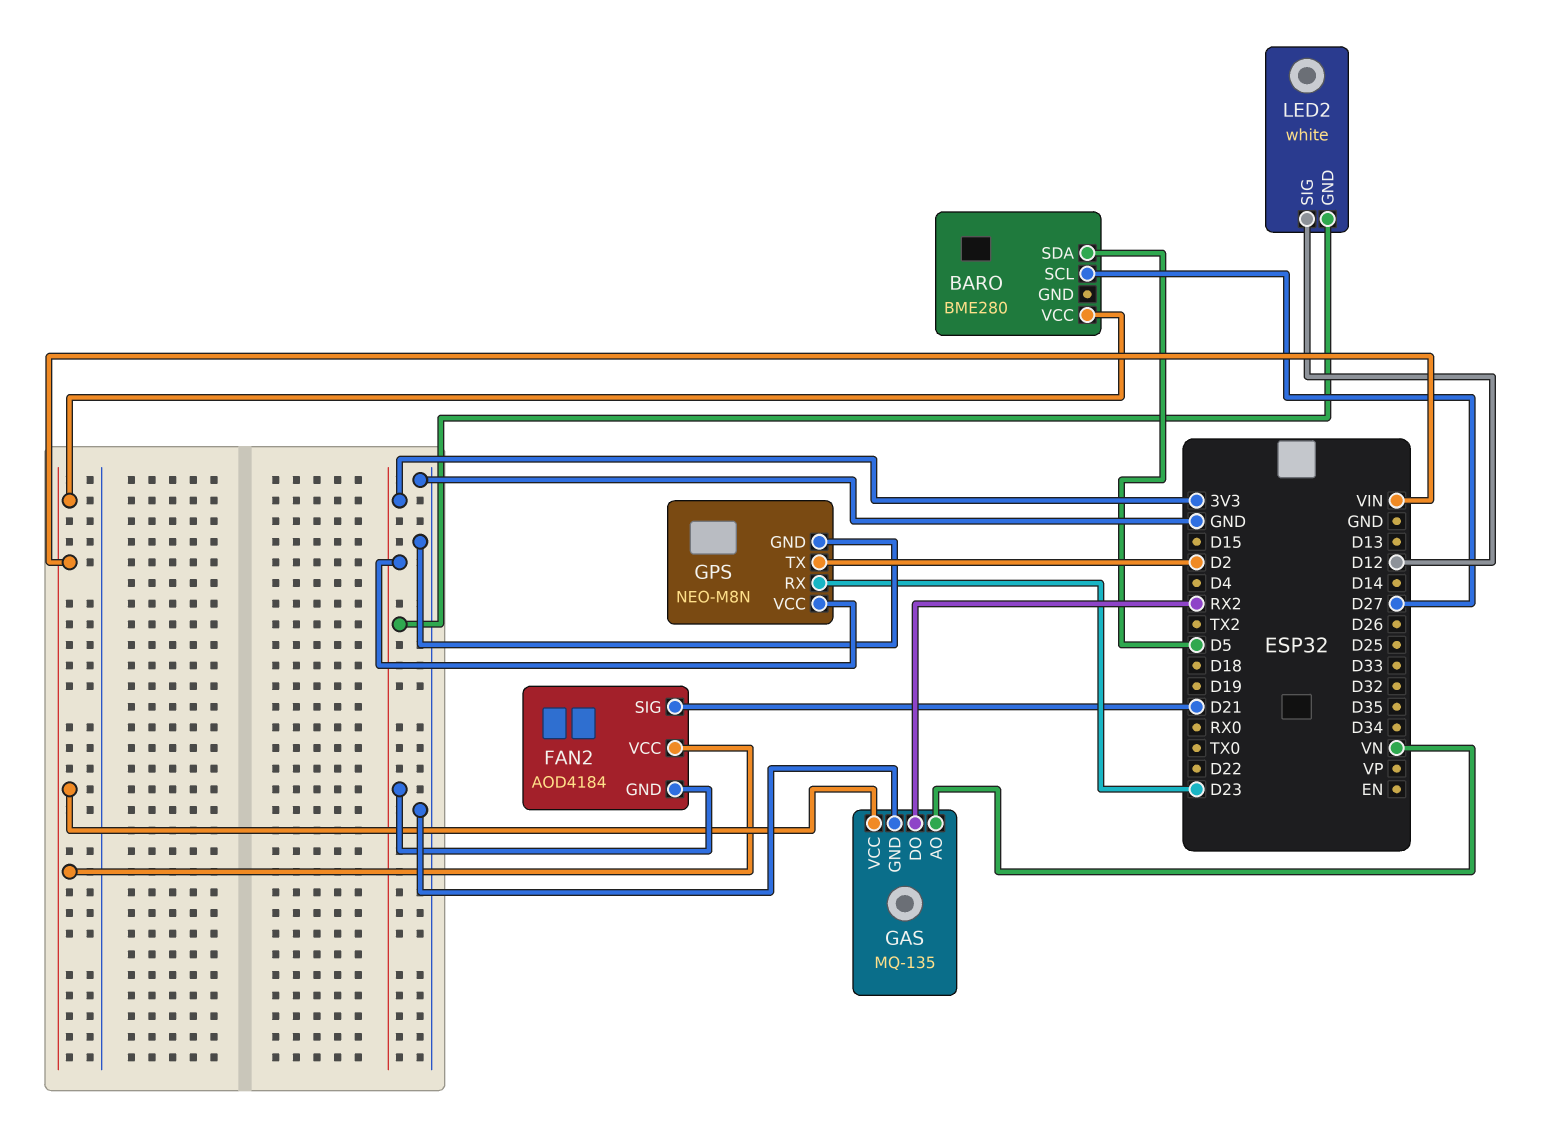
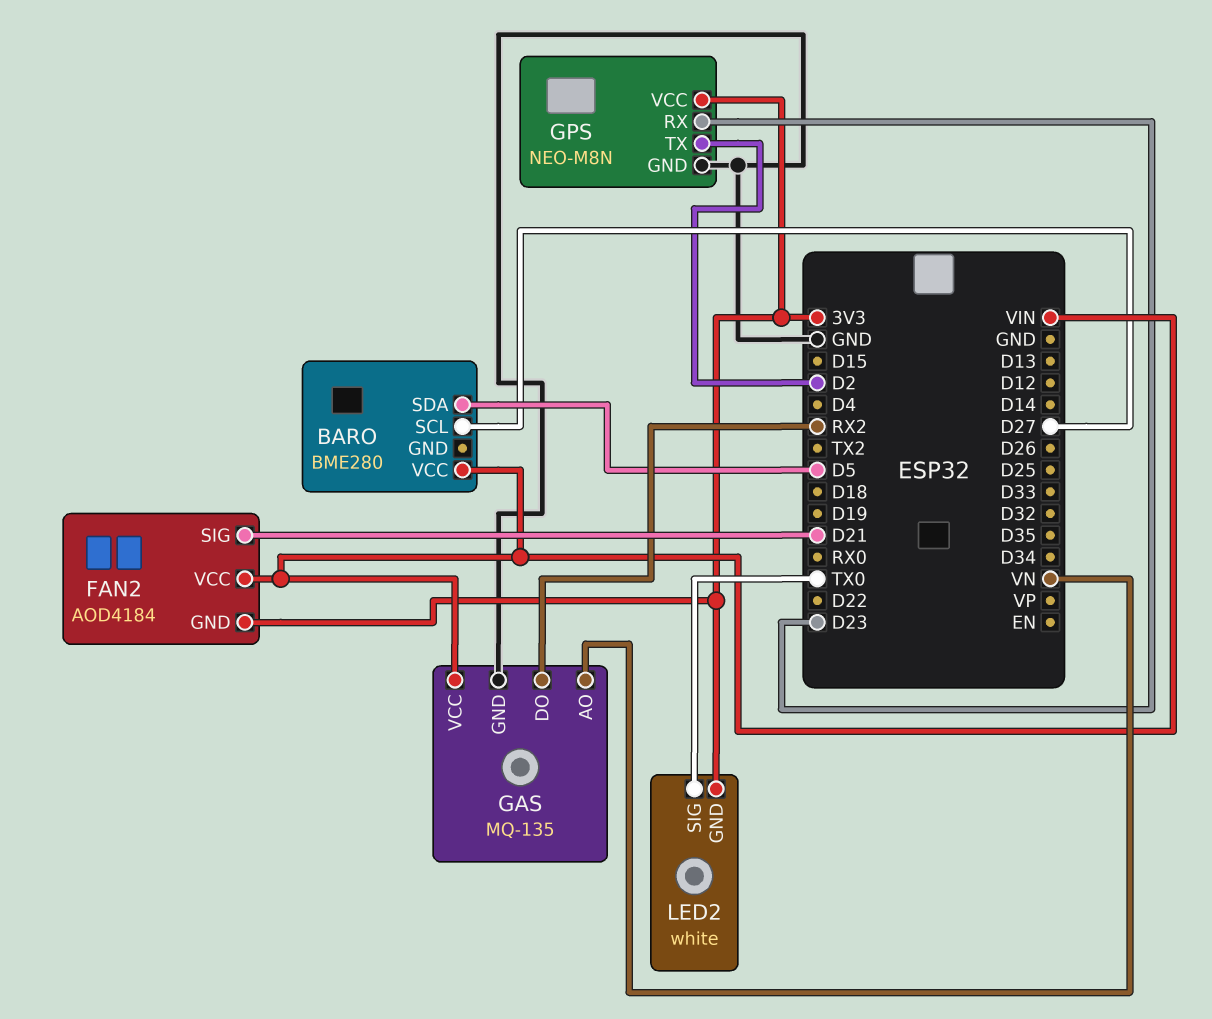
LED2 pin SIG: D12 -> TX0

